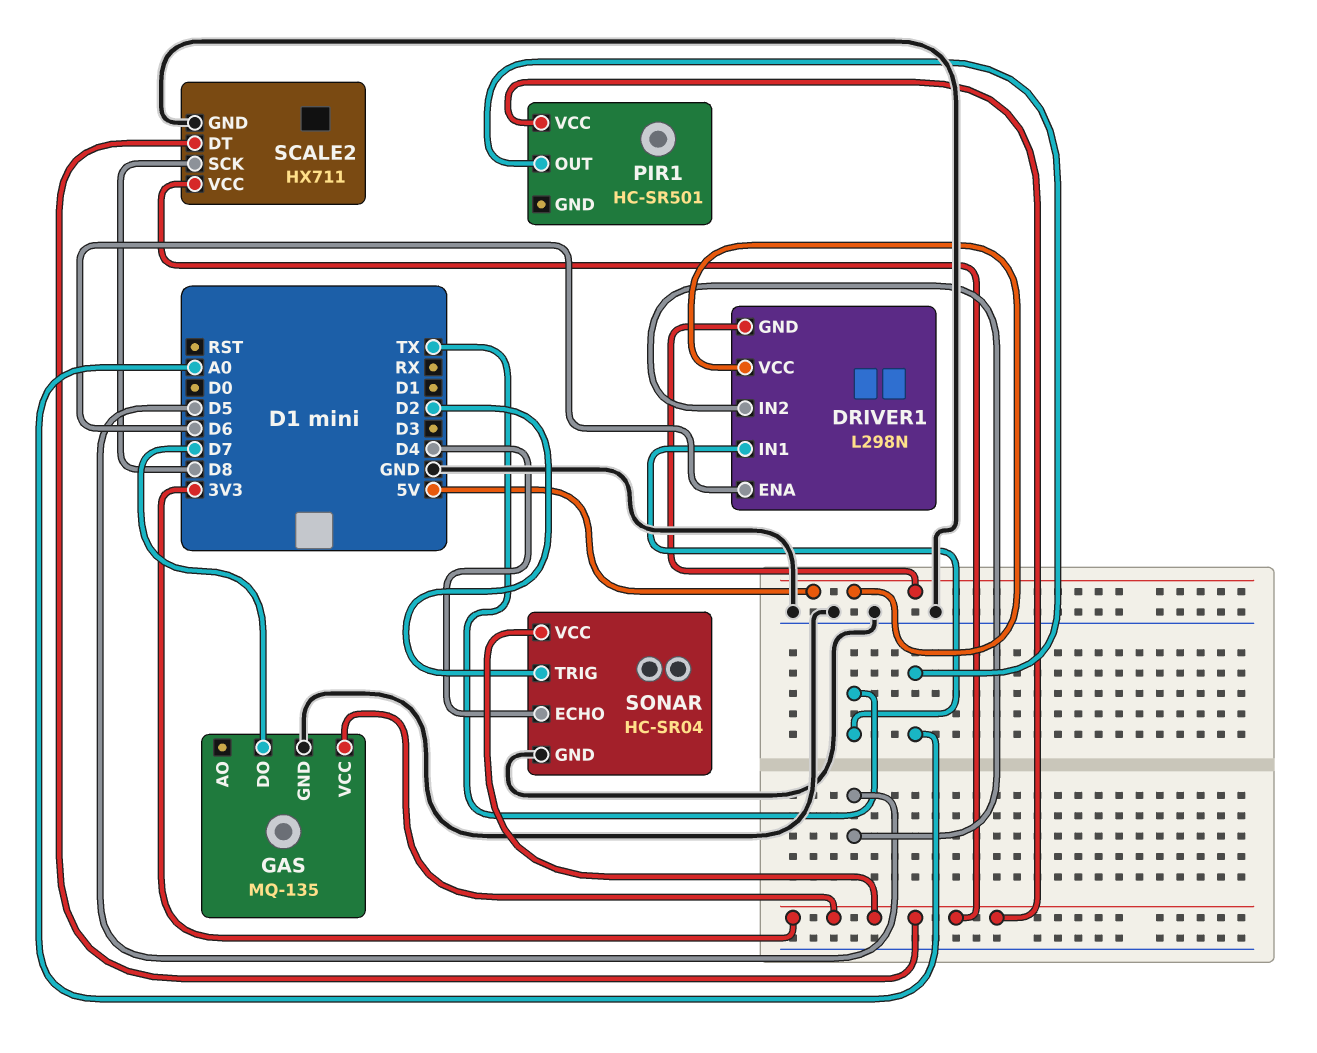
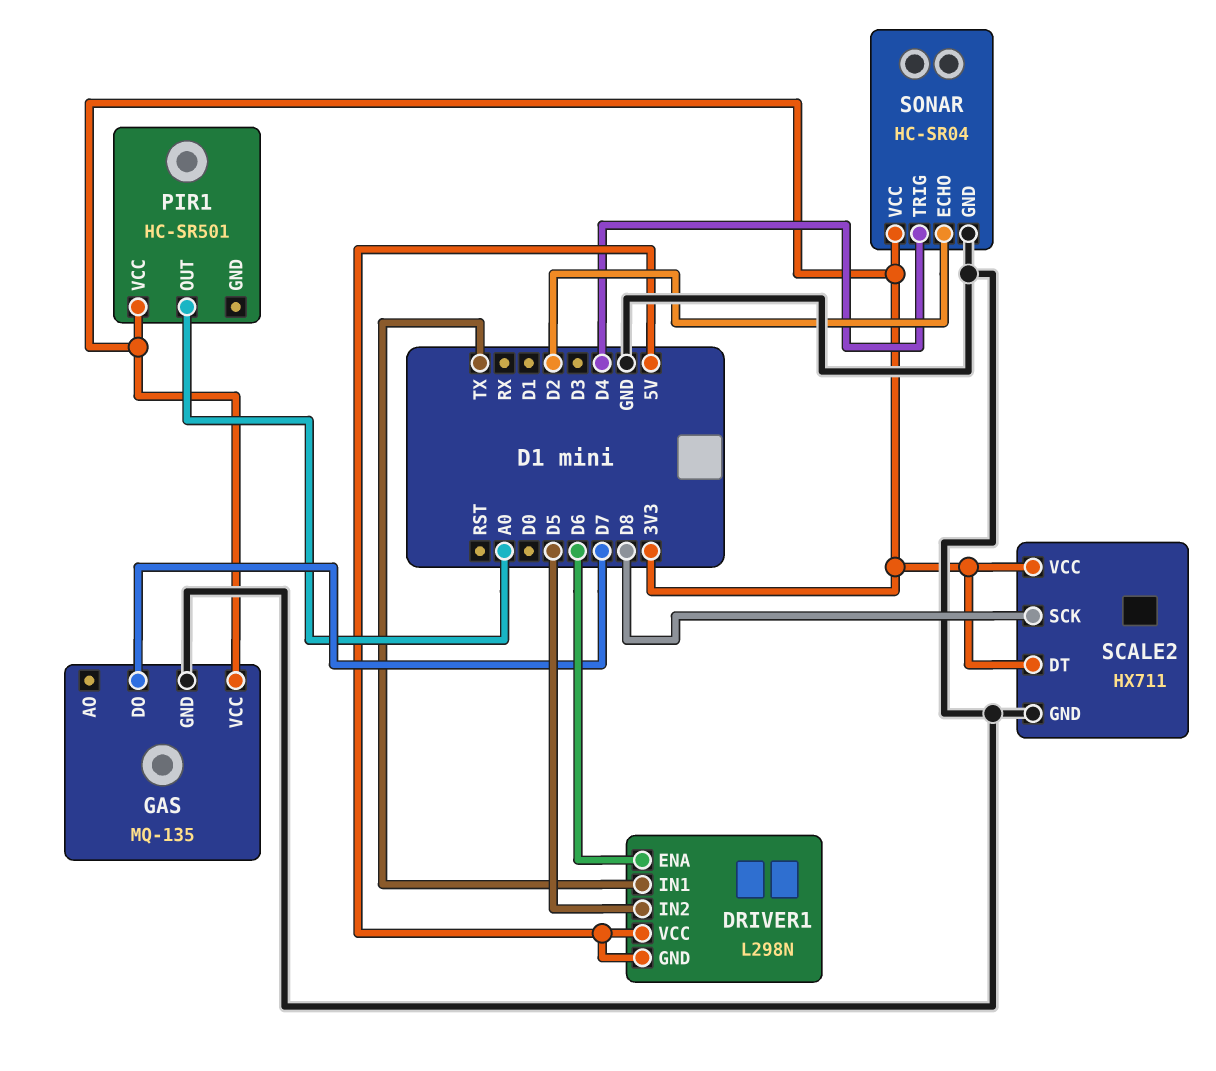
SONAR pin ECHO: D4 -> D2
SONAR pin TRIG: D2 -> D4

